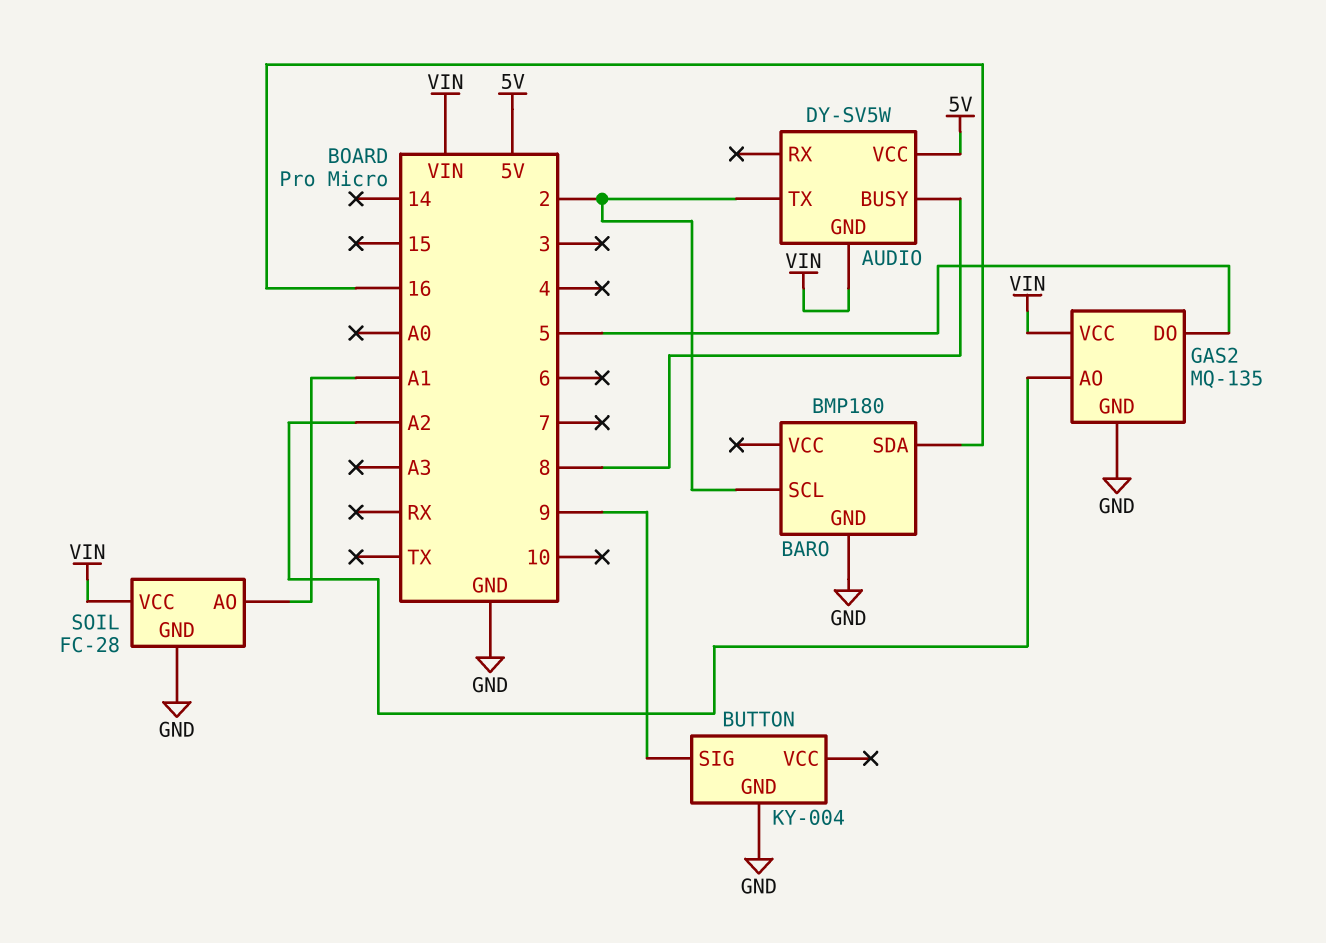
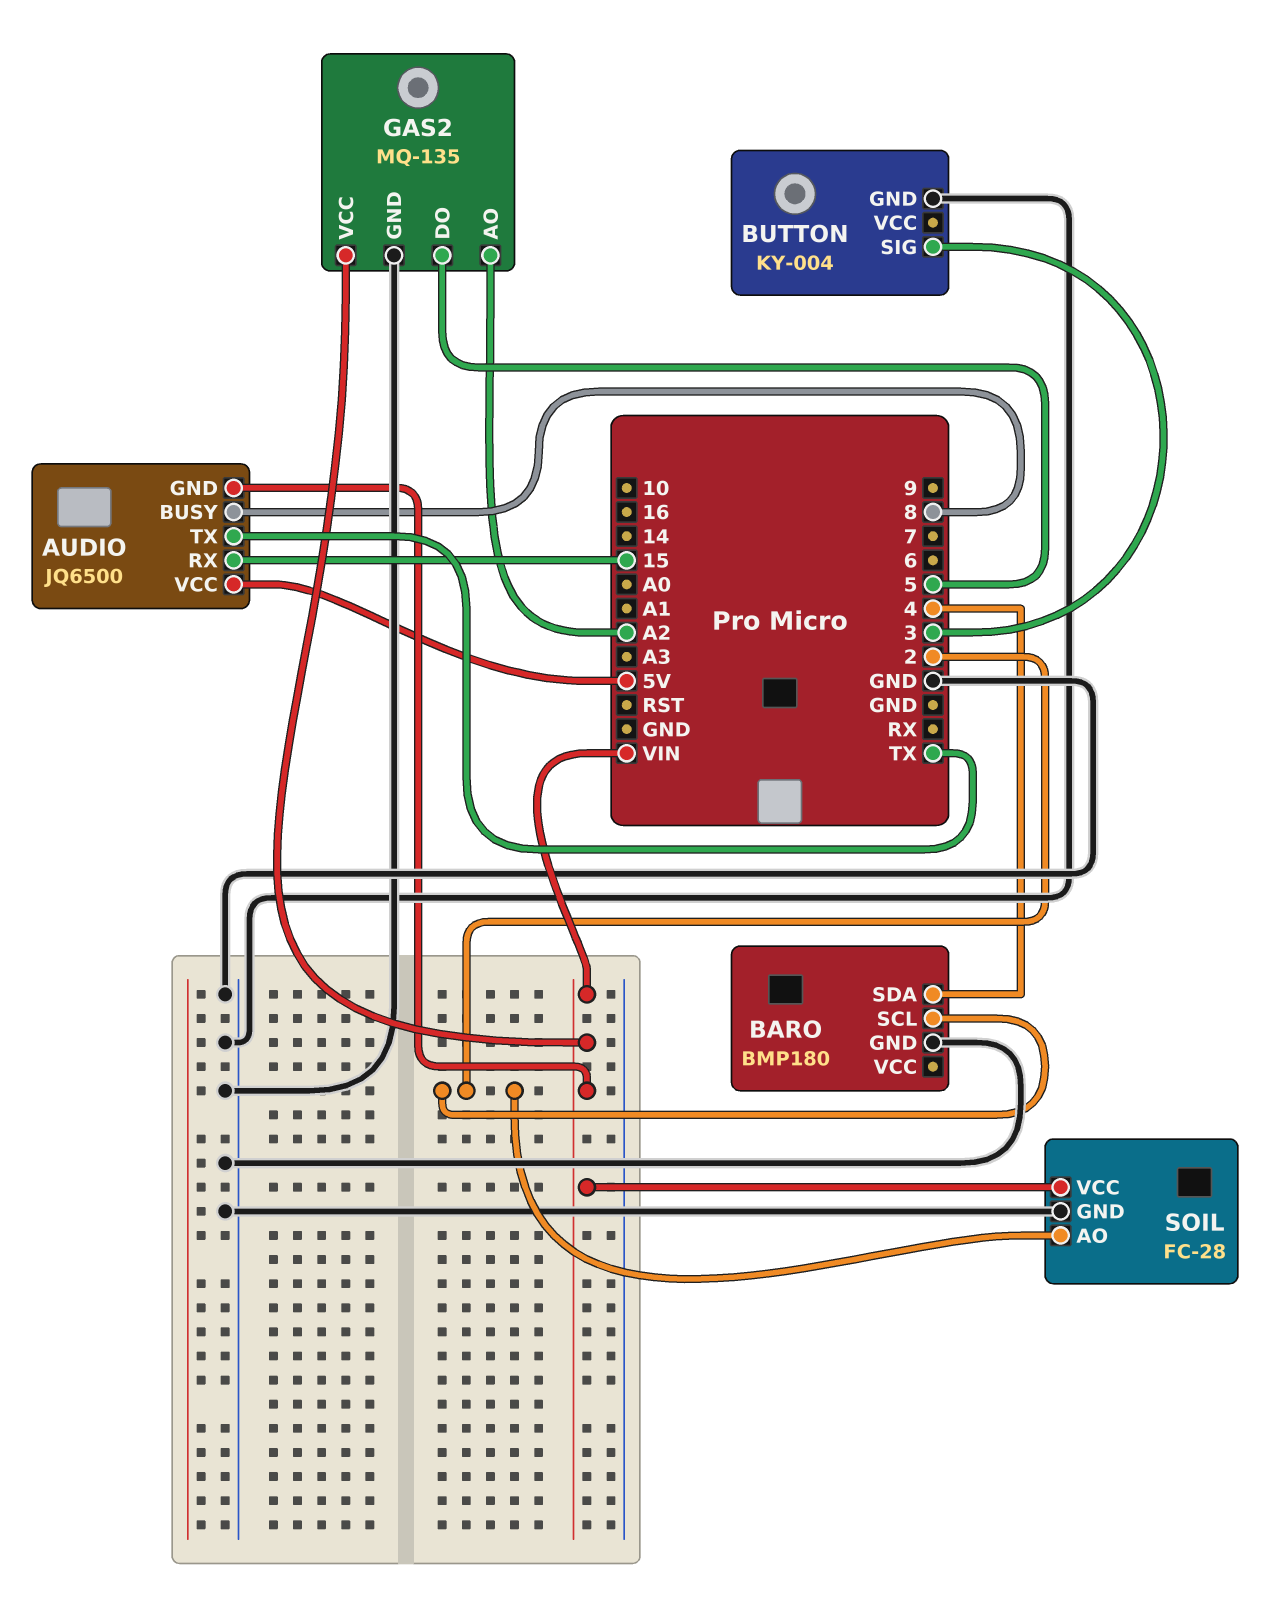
AUDIO: DY-SV5W -> JQ6500
AUDIO pin RX: none -> 15
AUDIO pin TX: 2 -> TX
BARO pin SDA: 16 -> 4
BUTTON pin SIG: 9 -> 3
SOIL pin AO: A1 -> 2

